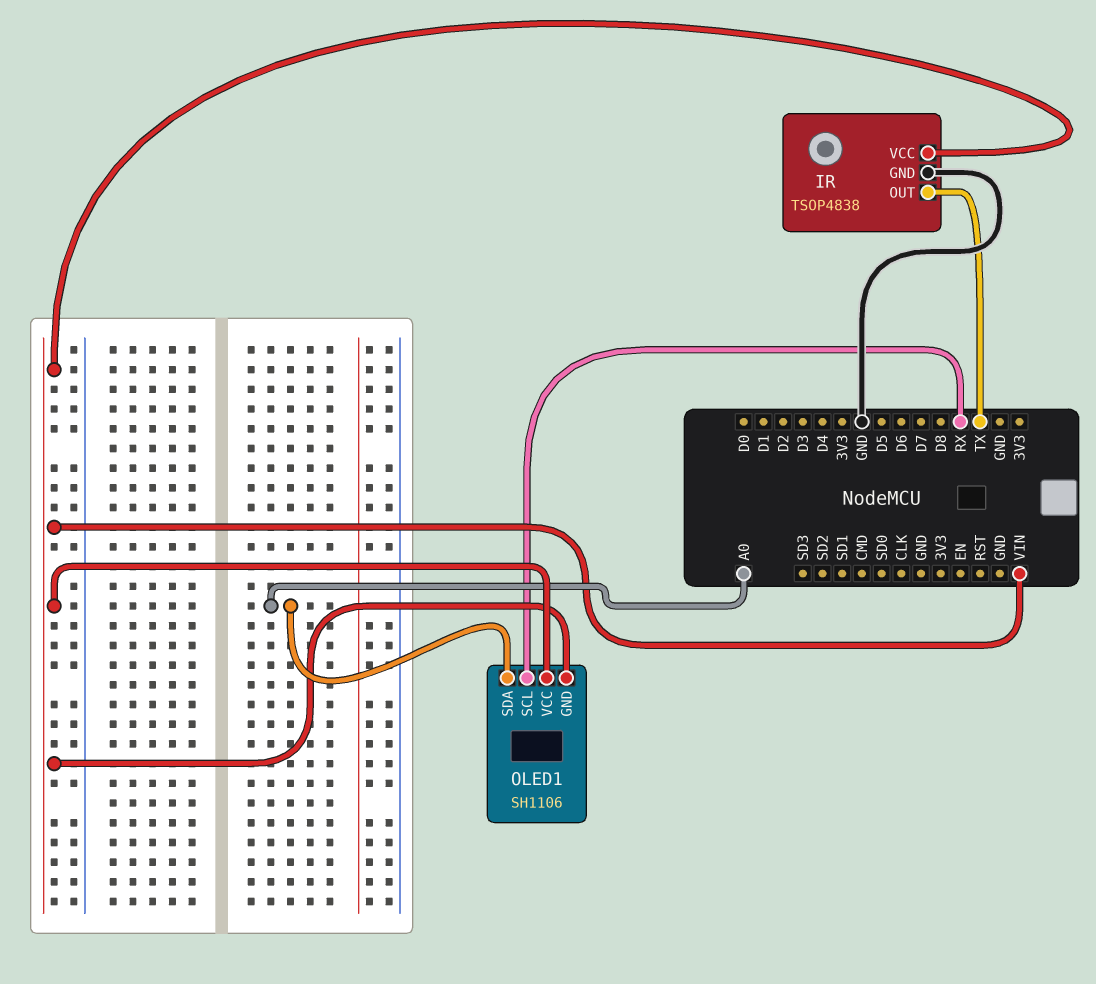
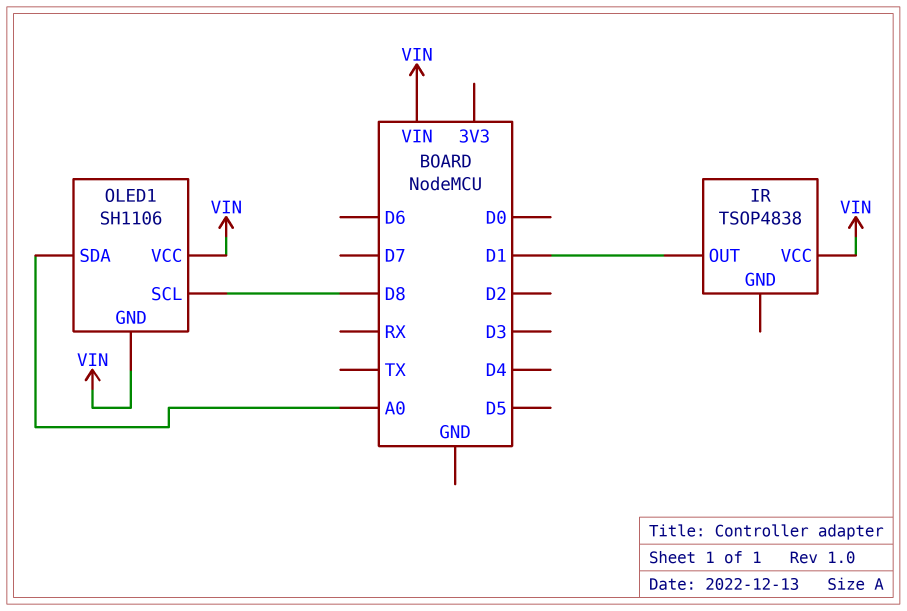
IR pin GND: GND -> none
IR pin OUT: TX -> D1
OLED1 pin SCL: RX -> D8

